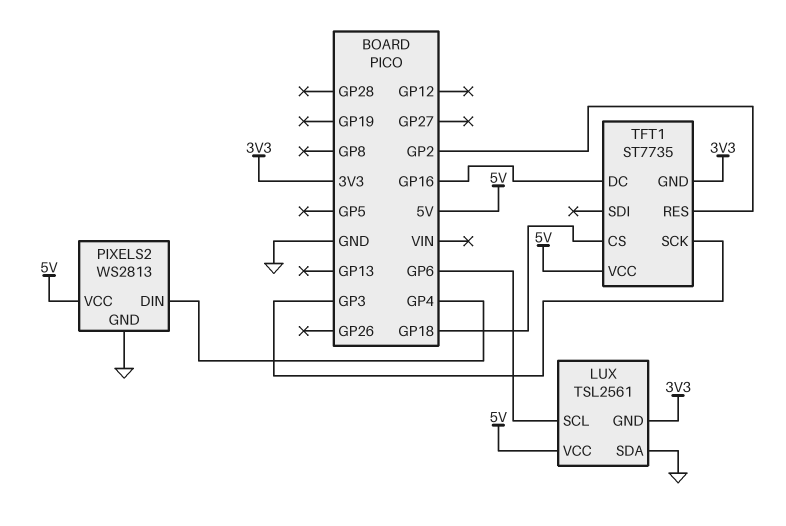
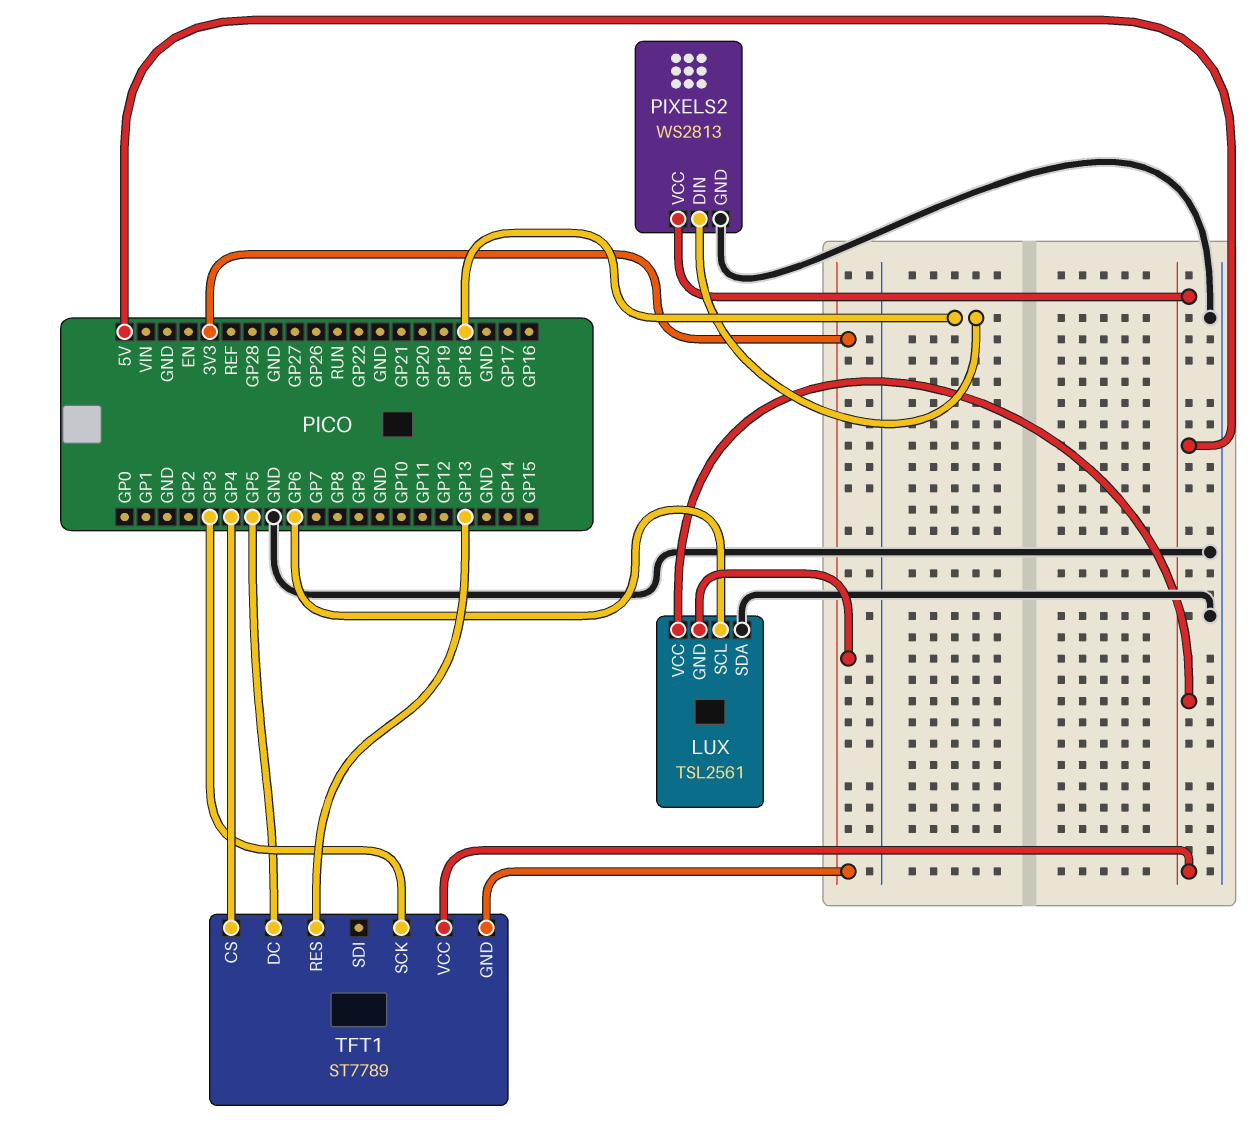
PIXELS2 pin DIN: GP4 -> GP18
TFT1: ST7735 -> ST7789
TFT1 pin CS: GP18 -> GP4
TFT1 pin DC: GP16 -> GP5
TFT1 pin RES: GP2 -> GP13

